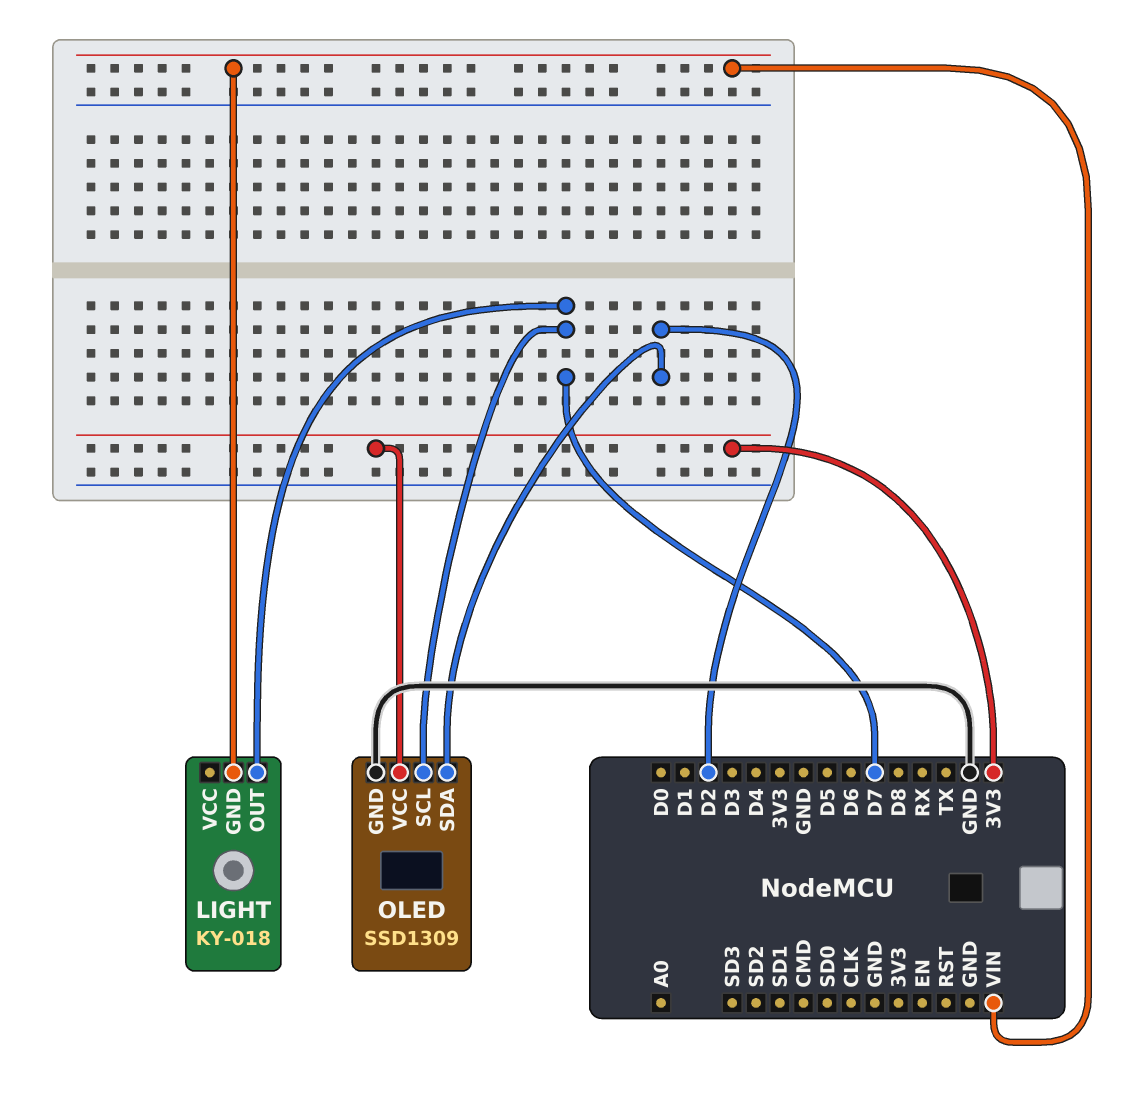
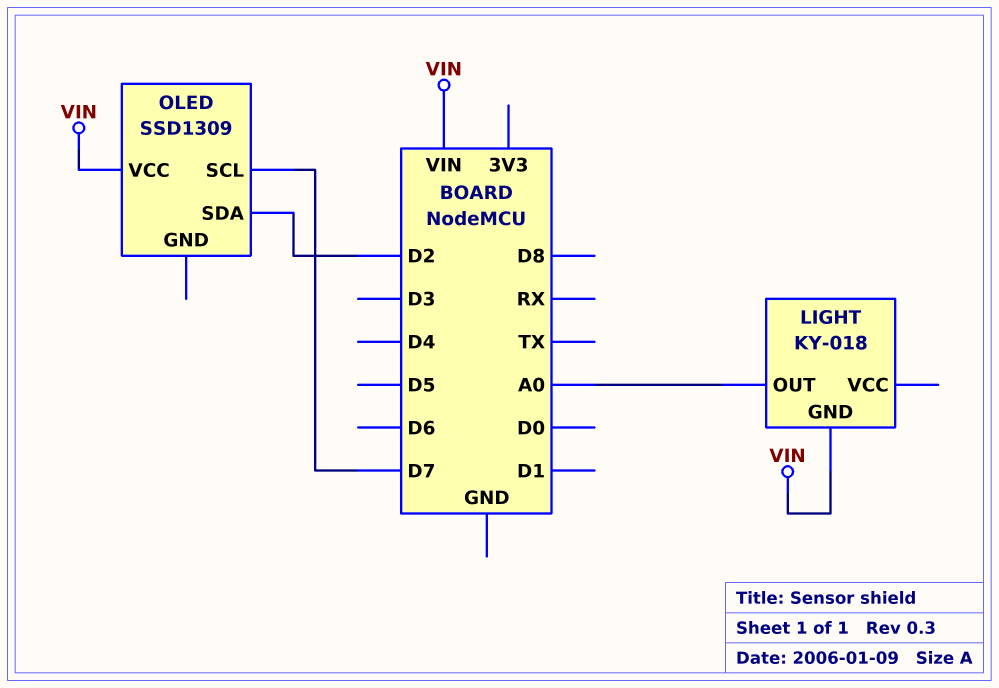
LIGHT pin OUT: D7 -> A0
OLED pin GND: GND -> none
OLED pin VCC: 3V3 -> VIN

